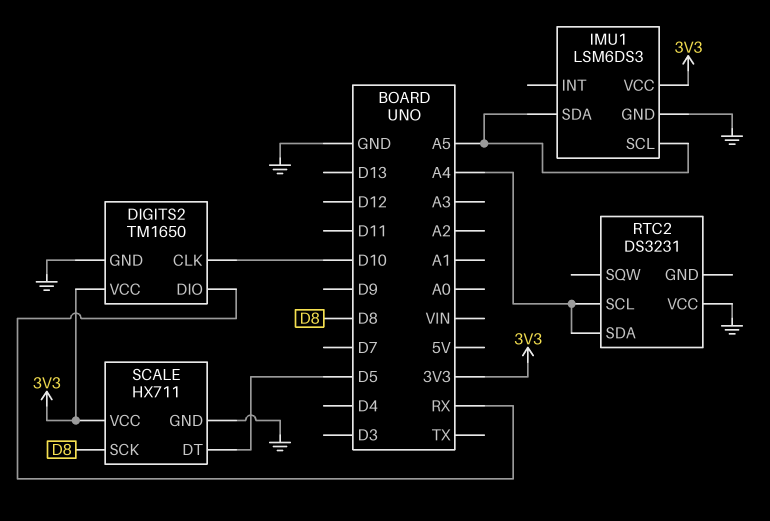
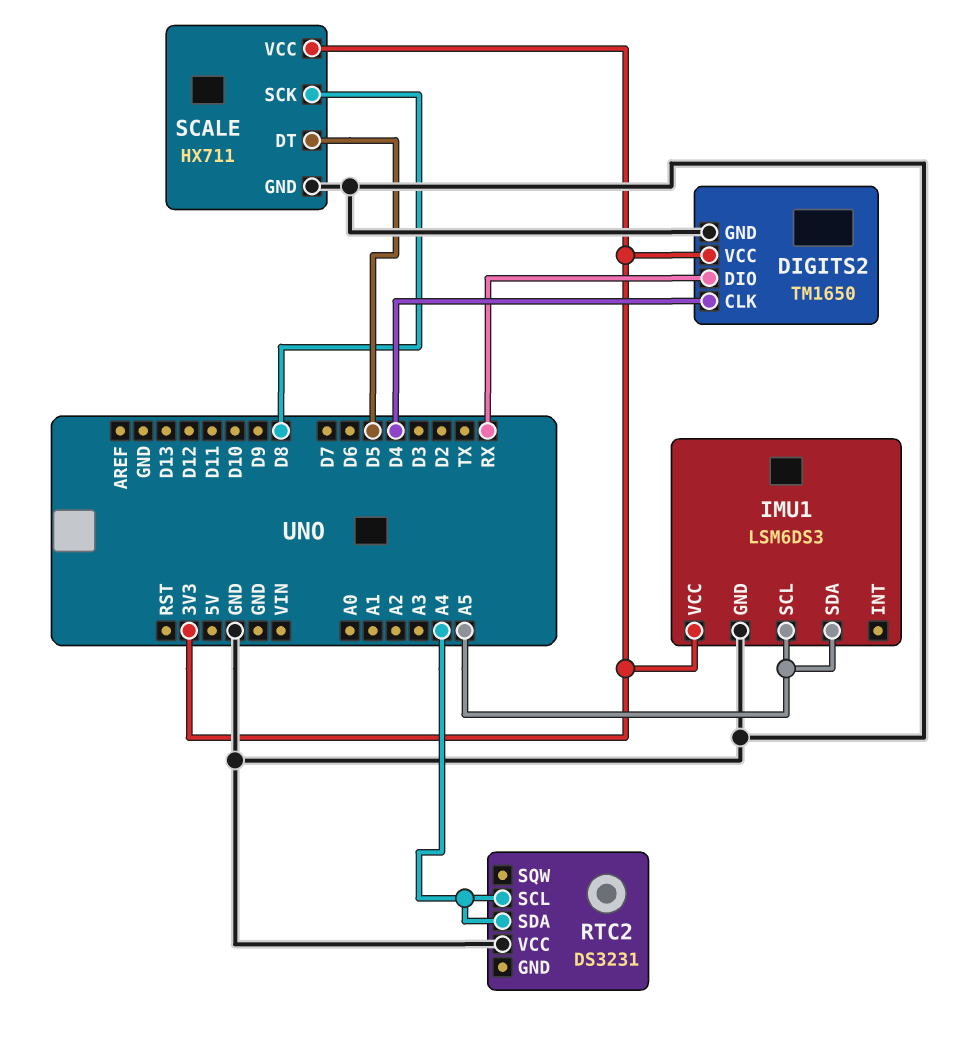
DIGITS2 pin CLK: D10 -> D4

